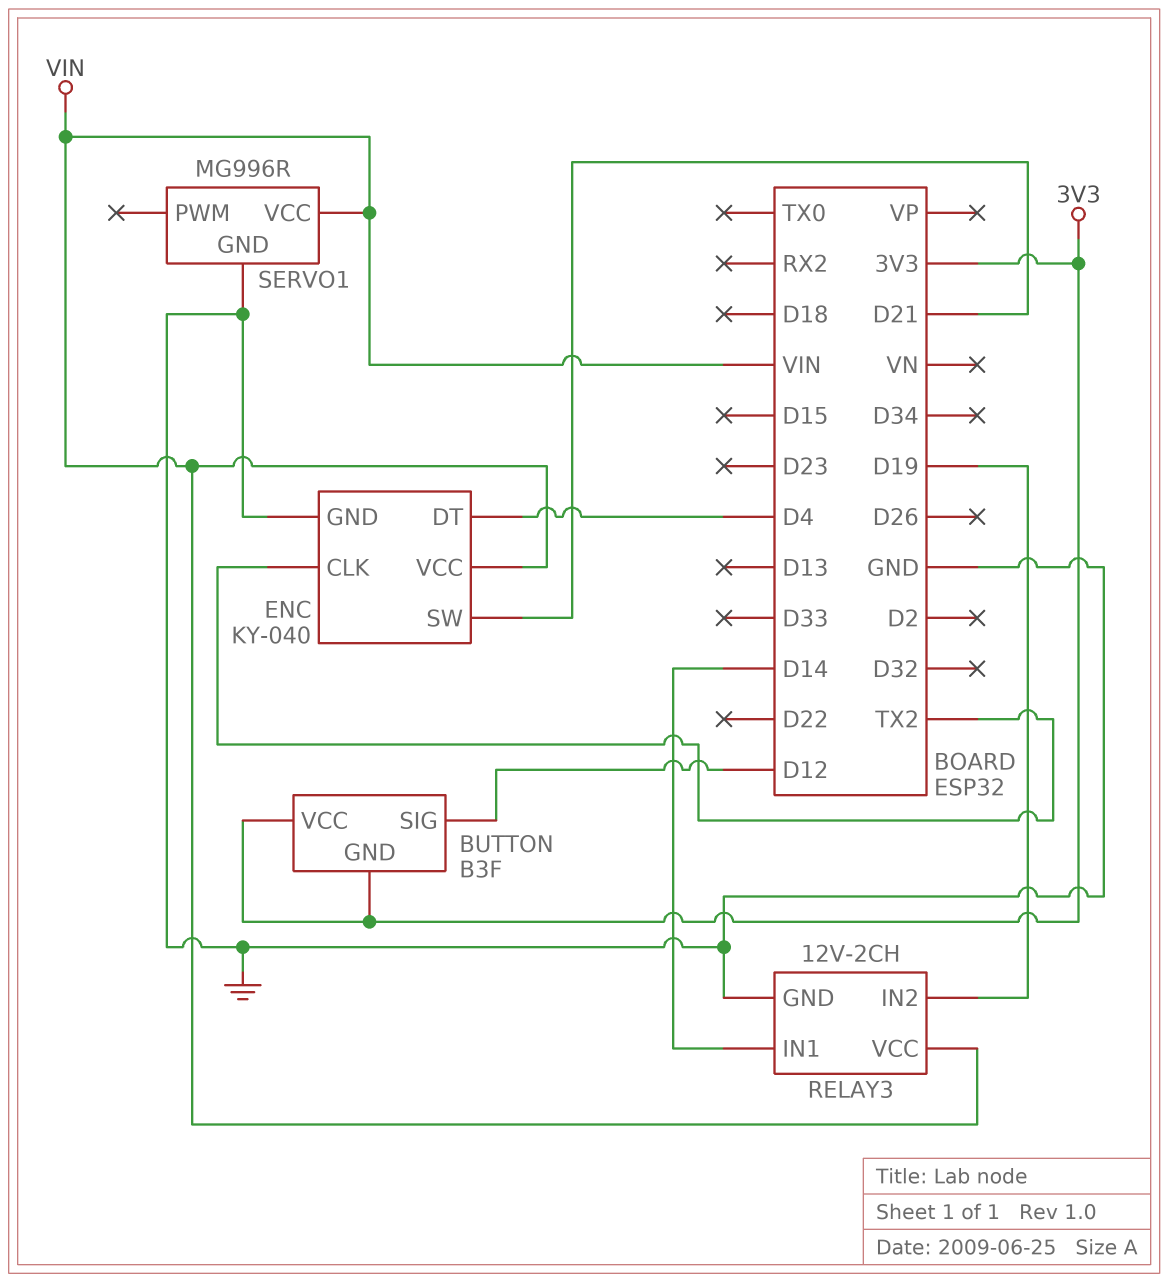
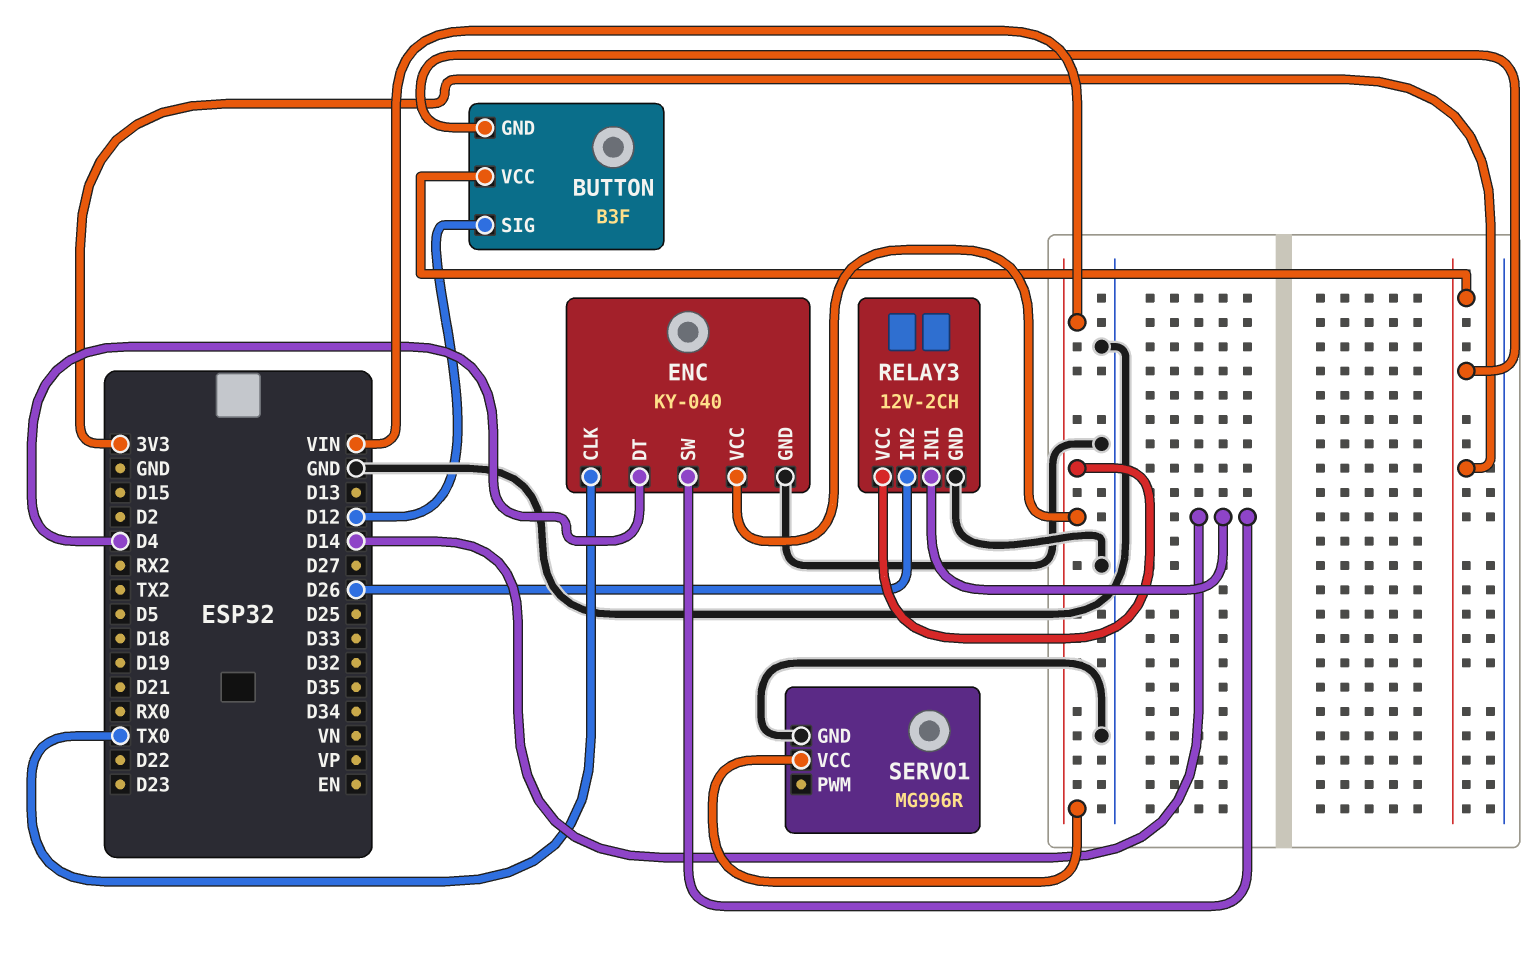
ENC pin CLK: TX2 -> TX0
ENC pin SW: D21 -> D14
RELAY3 pin IN2: D19 -> D26

